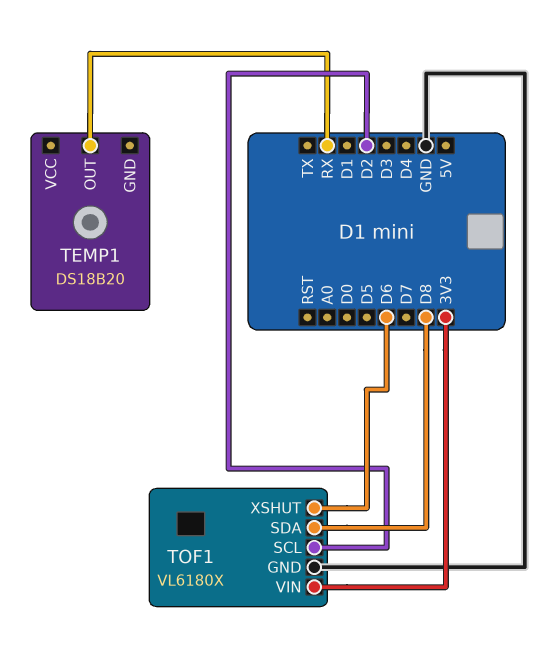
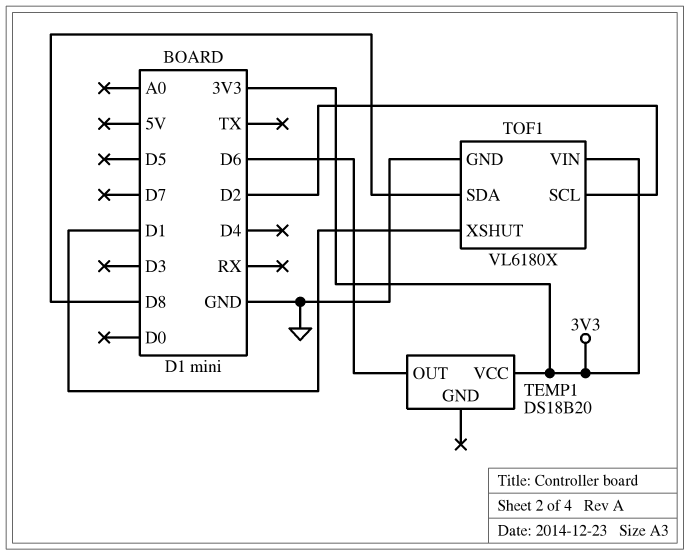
TEMP1 pin OUT: RX -> D6
TEMP1 pin VCC: none -> 3V3
TOF1 pin XSHUT: D6 -> D1

